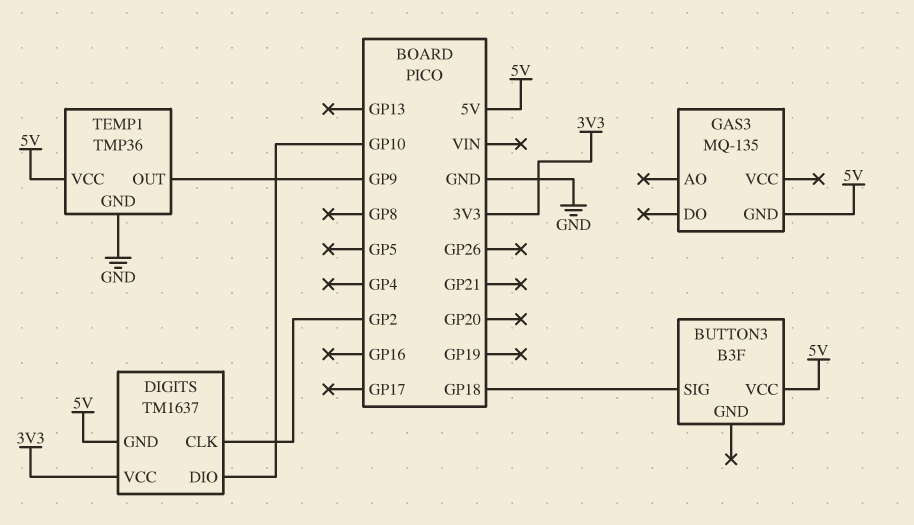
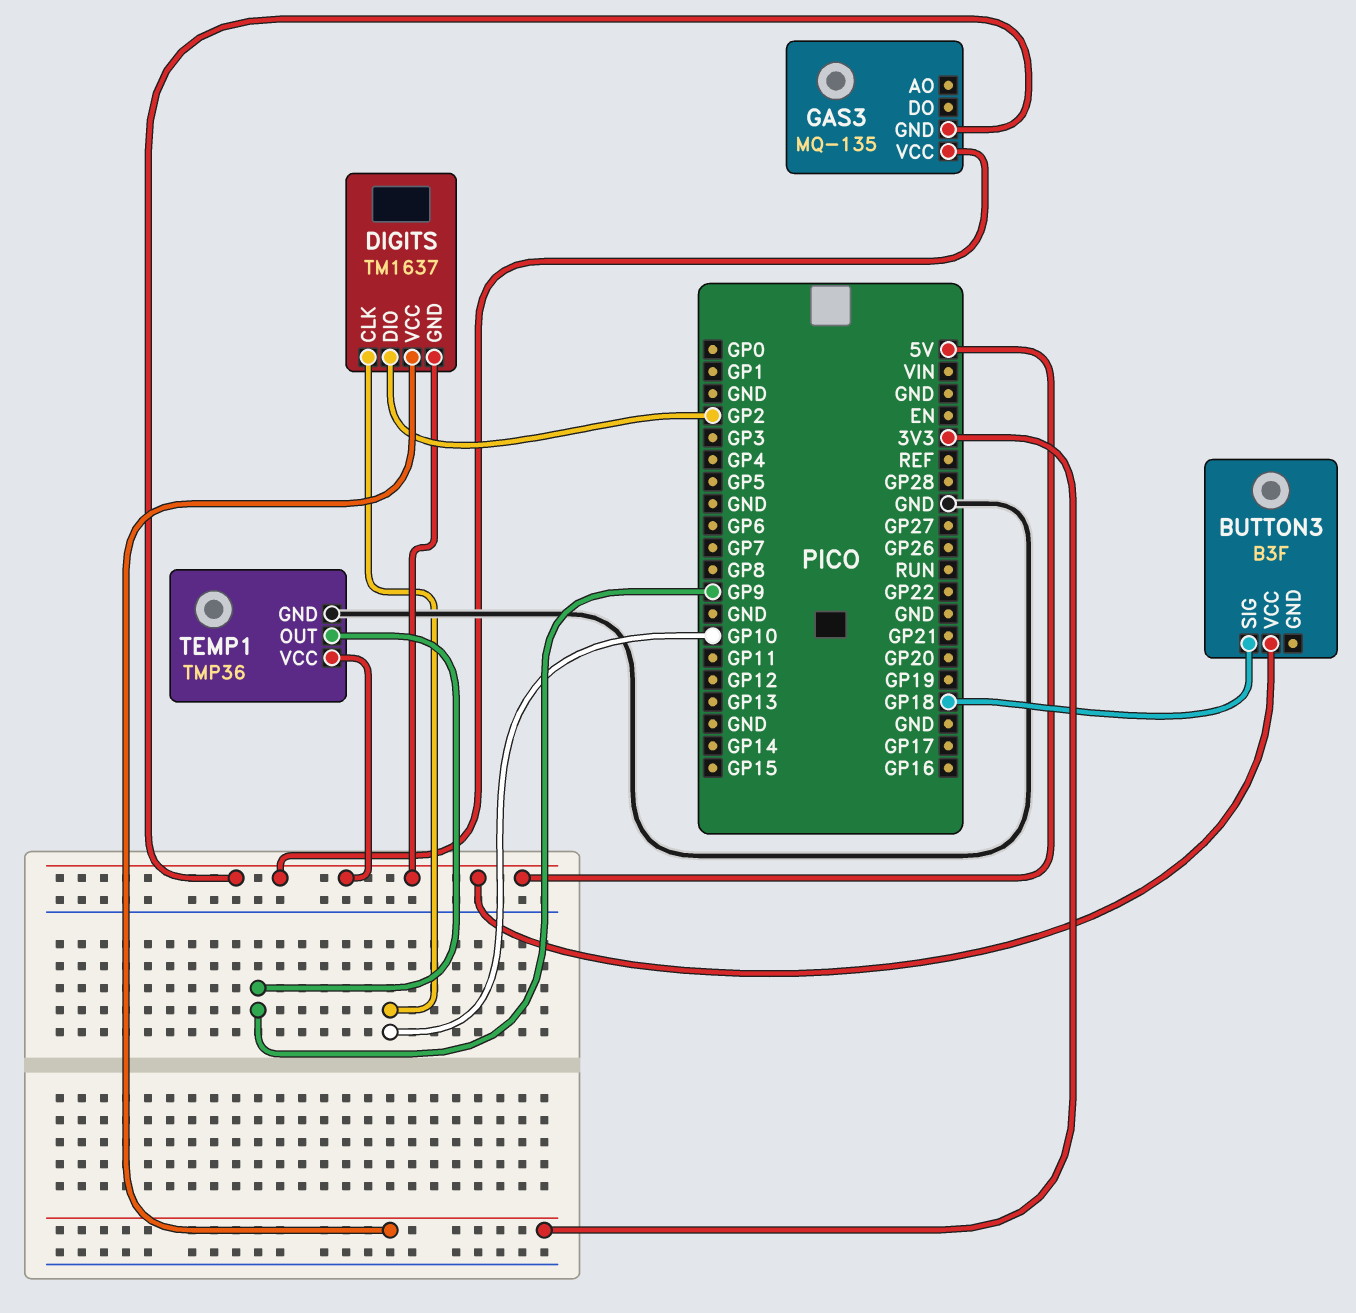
DIGITS pin CLK: GP2 -> GP10
DIGITS pin DIO: GP10 -> GP2
GAS3 pin VCC: none -> 5V

